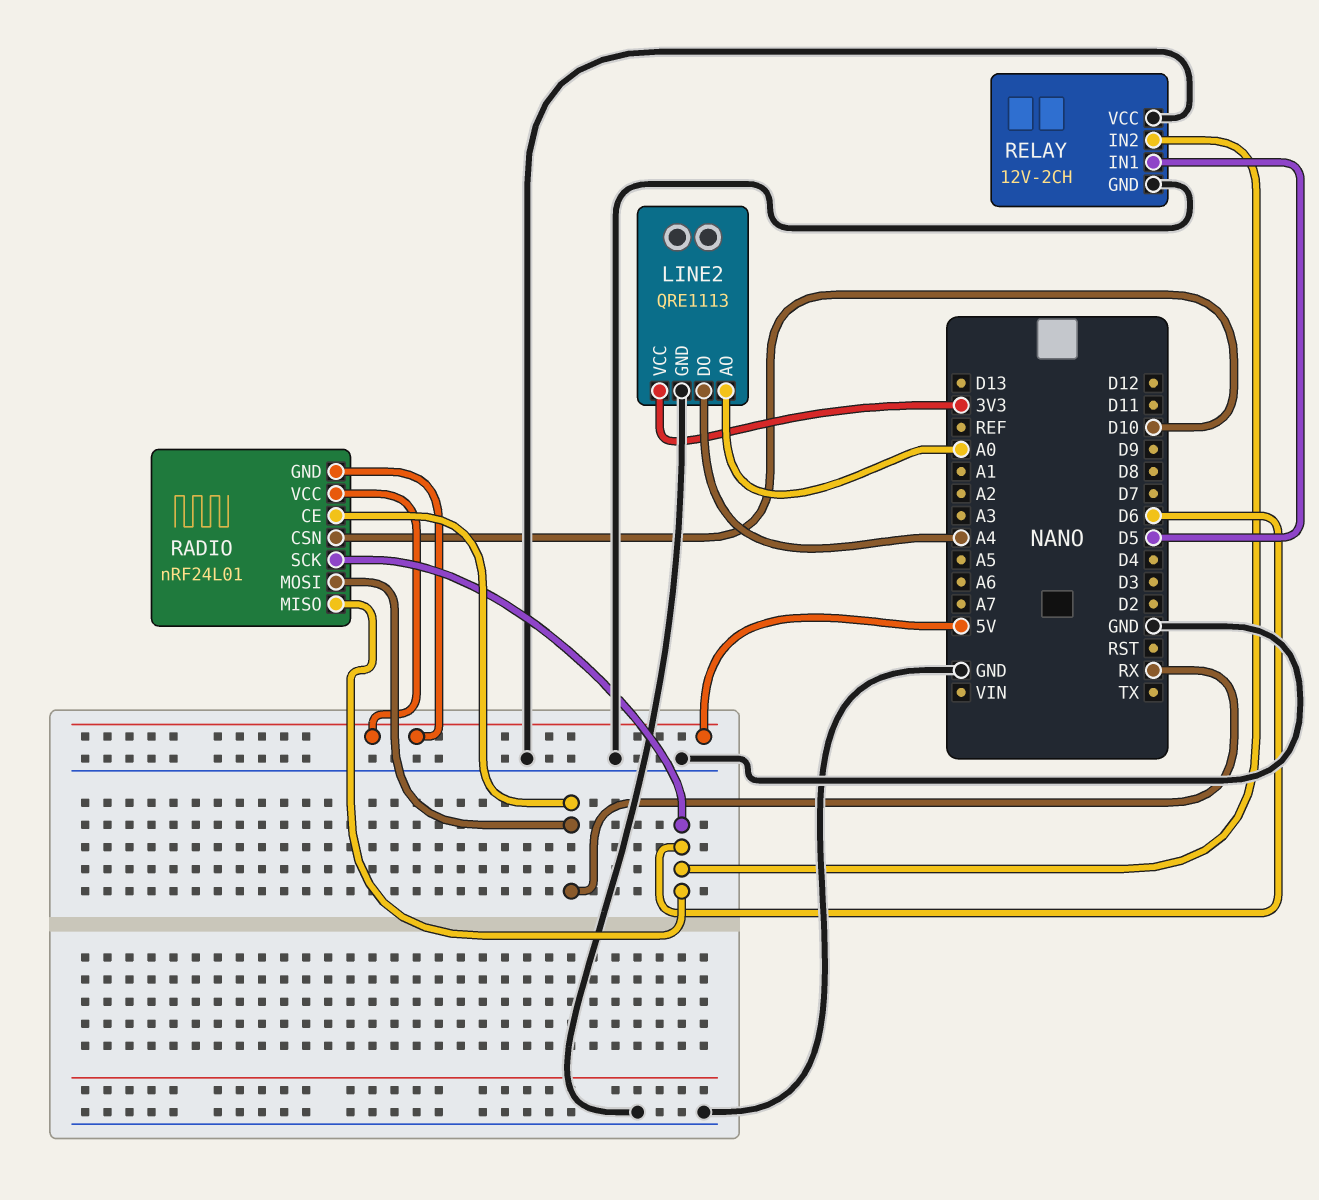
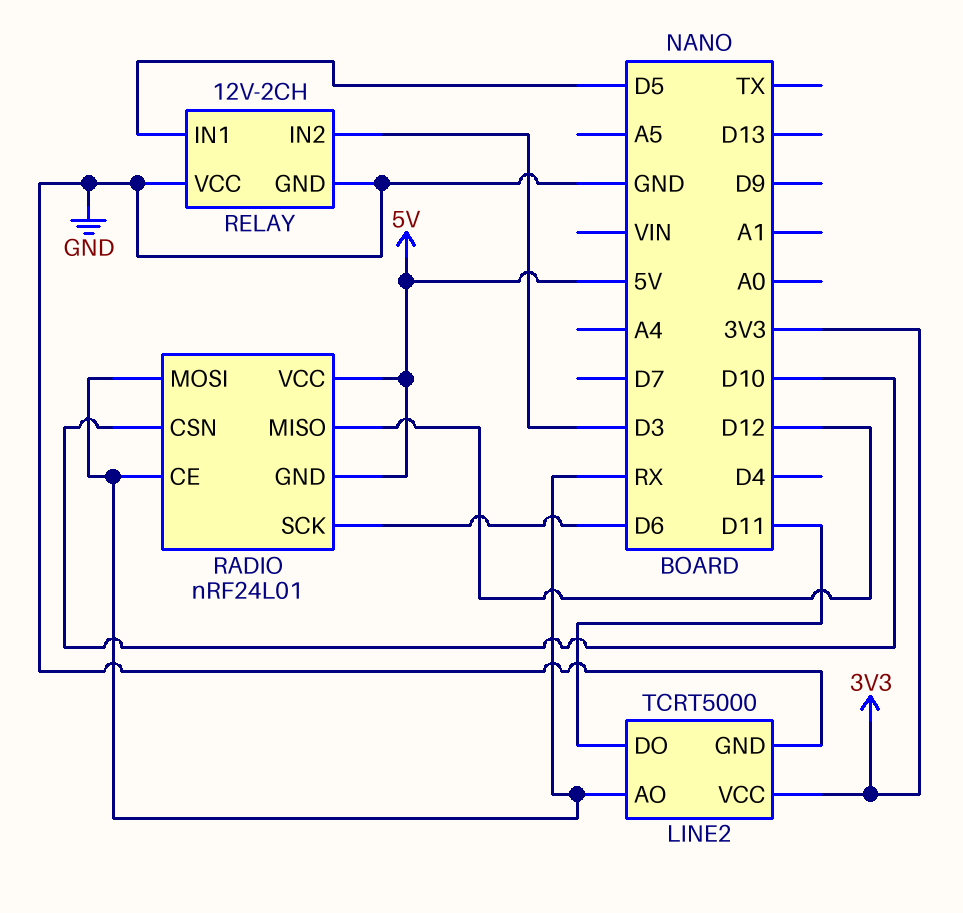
LINE2: QRE1113 -> TCRT5000
LINE2 pin AO: A0 -> RX
LINE2 pin DO: A4 -> D11
RADIO pin MISO: D6 -> D12
RELAY pin IN2: D6 -> D3

